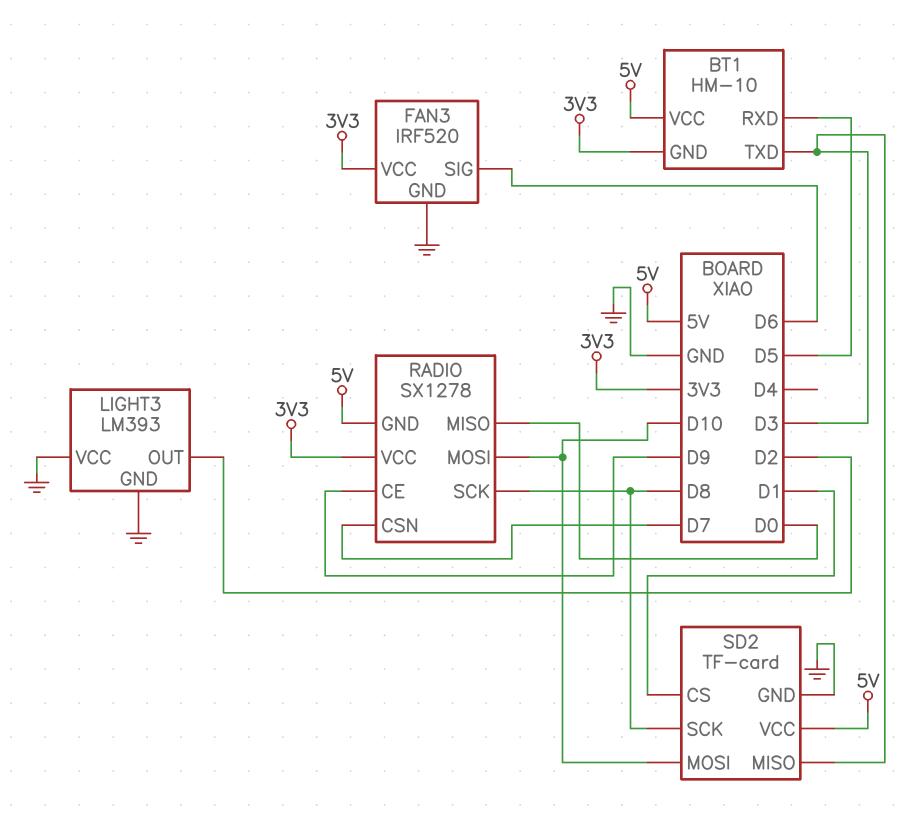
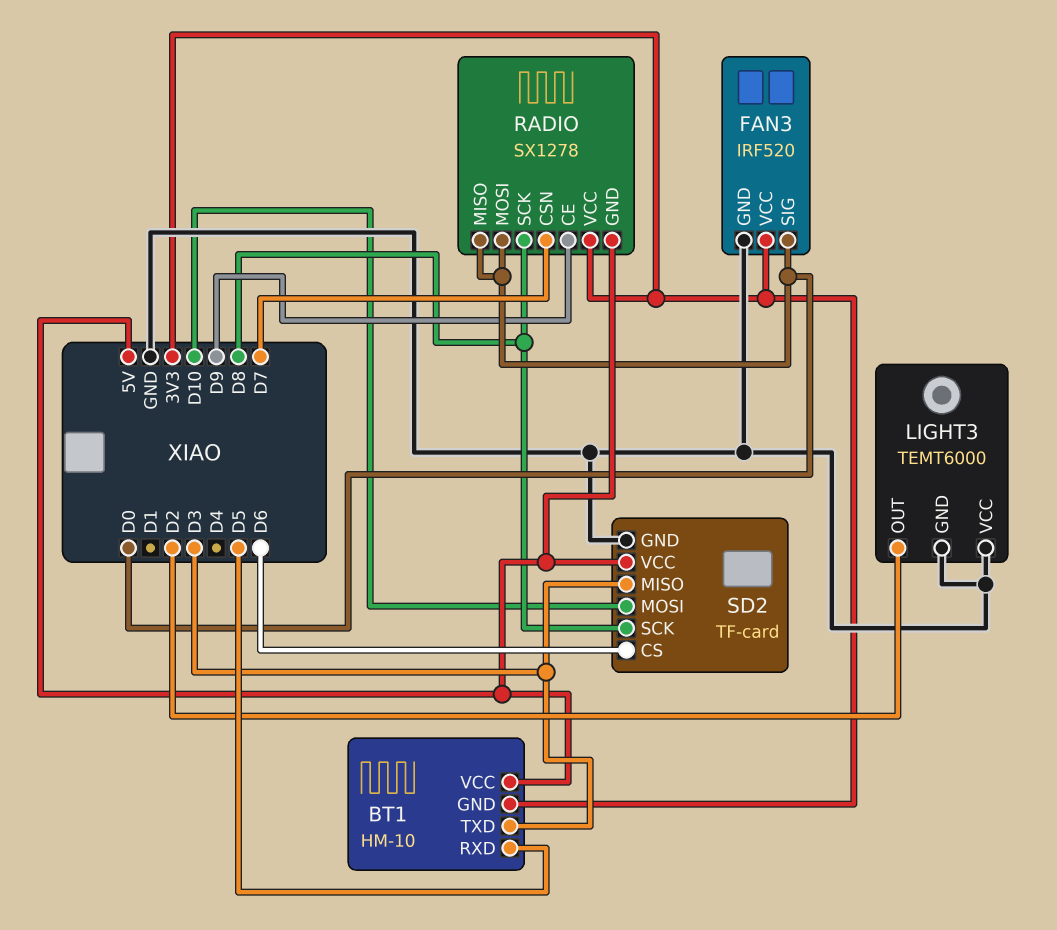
FAN3 pin SIG: D6 -> D0
LIGHT3: LM393 -> TEMT6000
RADIO pin MOSI: D10 -> D0
SD2 pin CS: D1 -> D6

